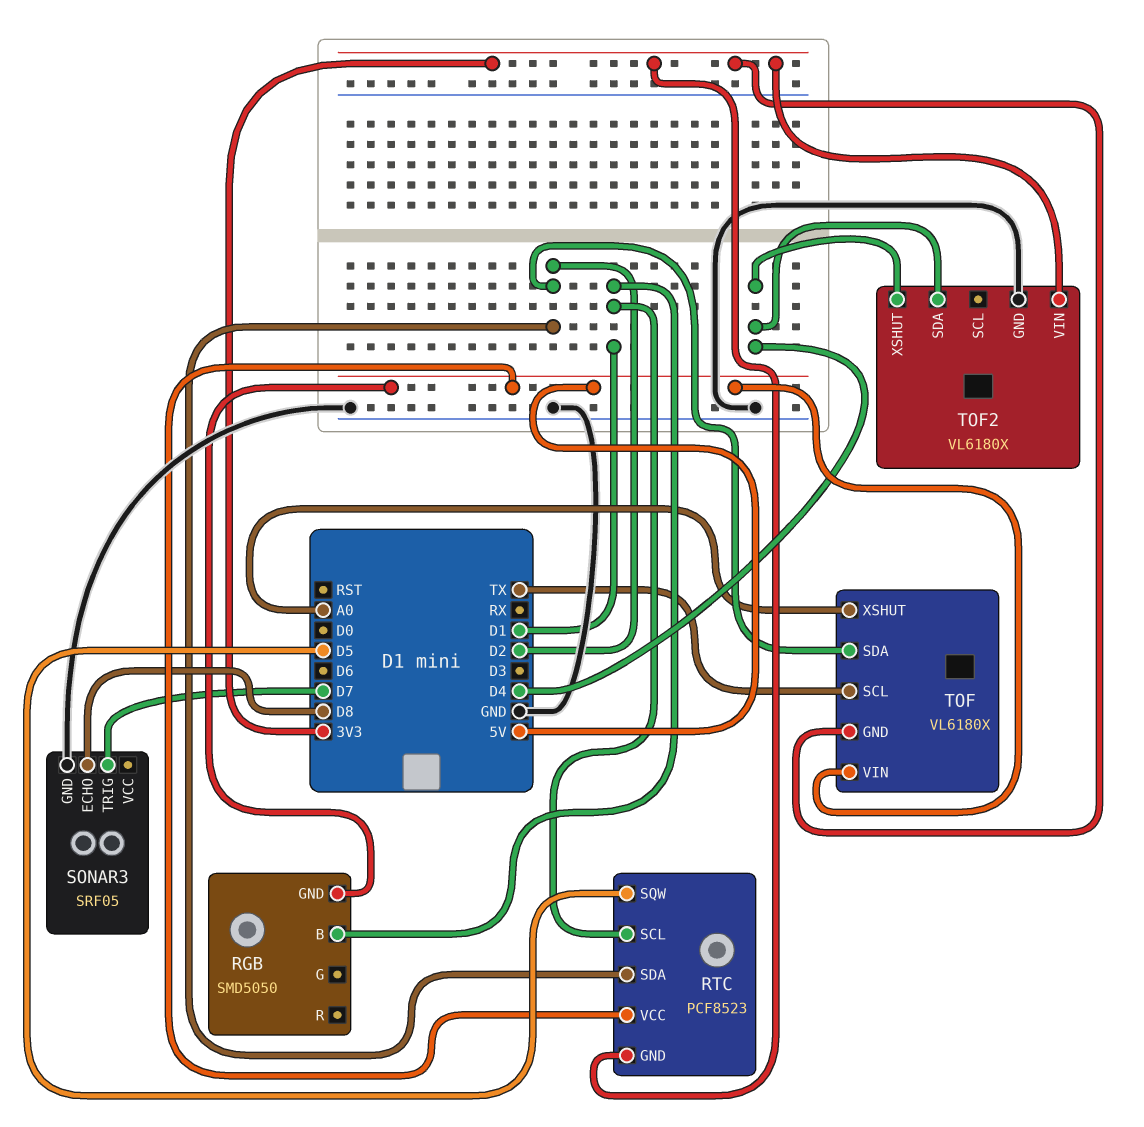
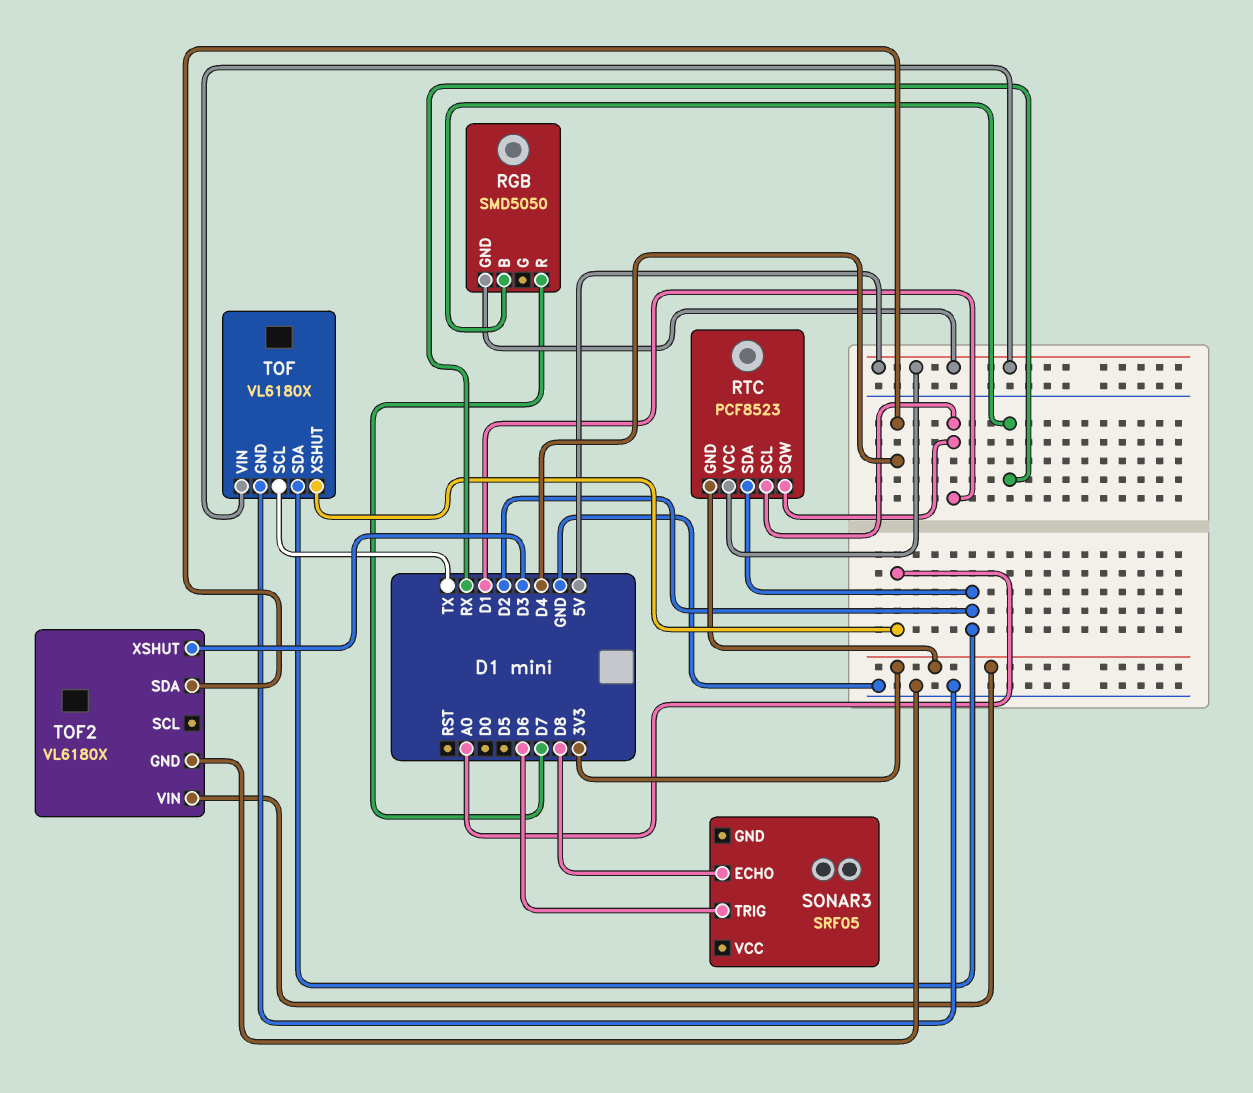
RGB pin B: D1 -> RX
RGB pin R: none -> D7
RTC pin SQW: D5 -> D1
SONAR3 pin GND: GND -> none
SONAR3 pin TRIG: D7 -> D6
TOF pin GND: 3V3 -> GND
TOF2 pin XSHUT: D4 -> D3

